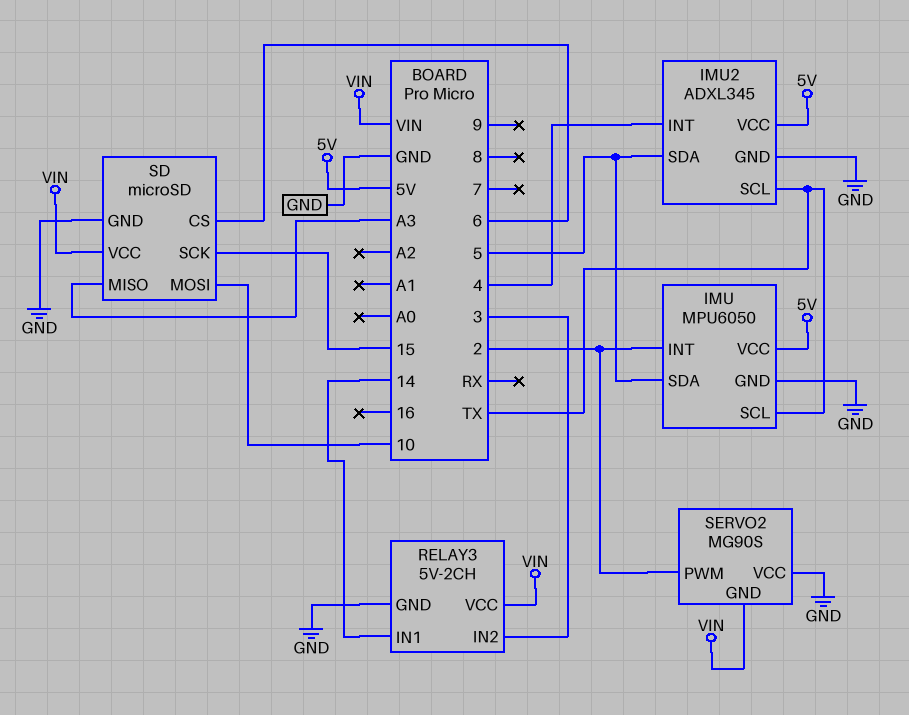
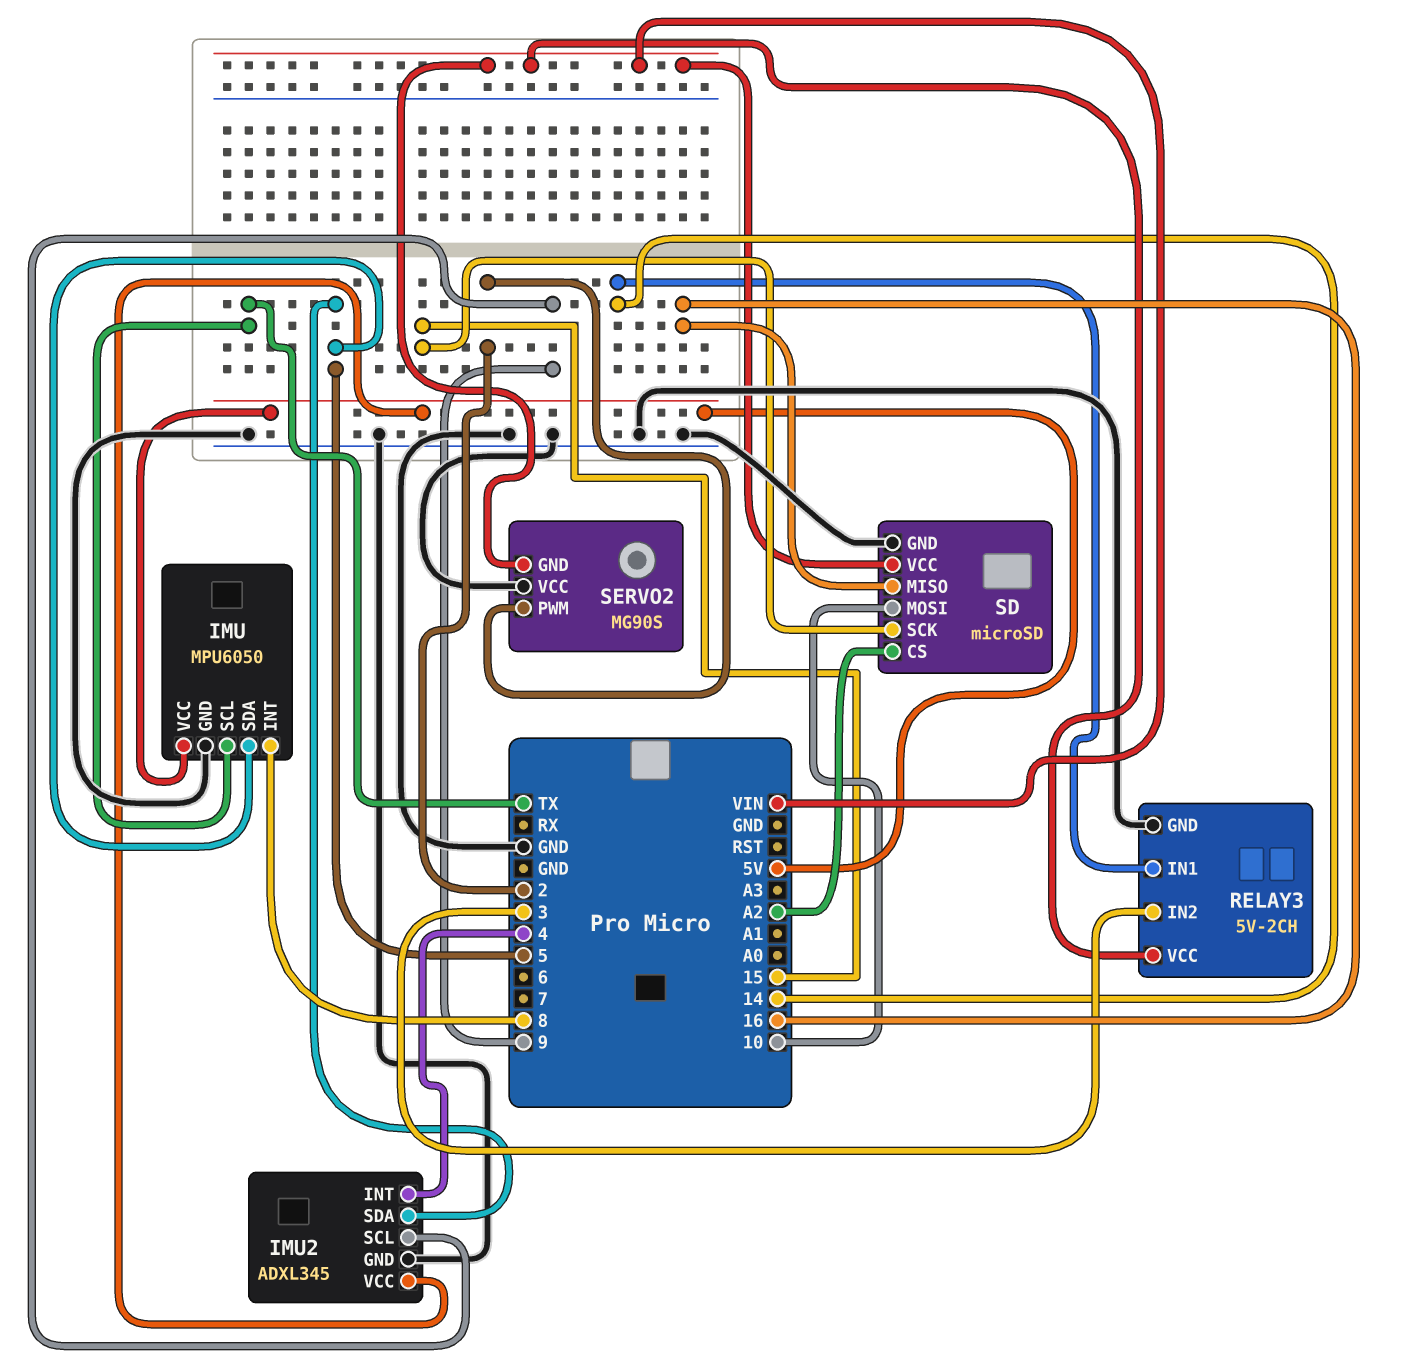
IMU pin INT: 2 -> 8
IMU2 pin SCL: TX -> 9
SD pin CS: 6 -> A2
SD pin MISO: A3 -> 16

